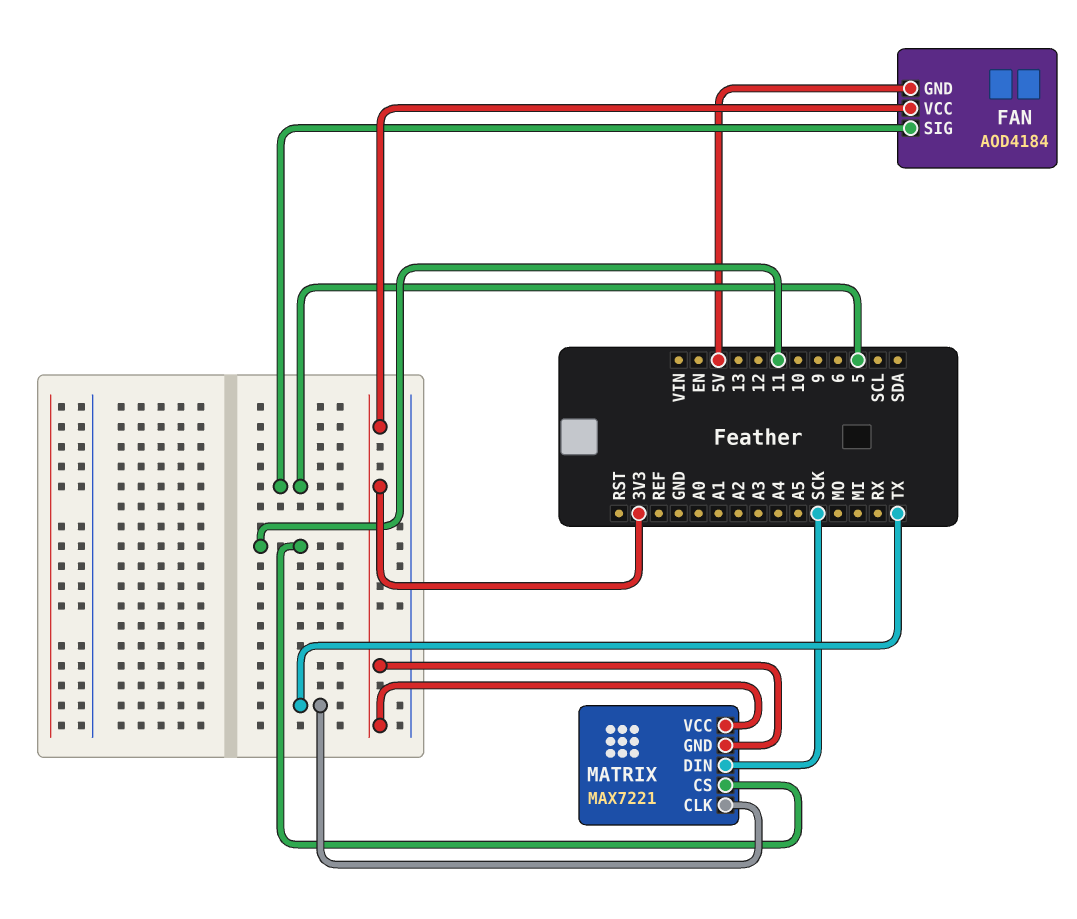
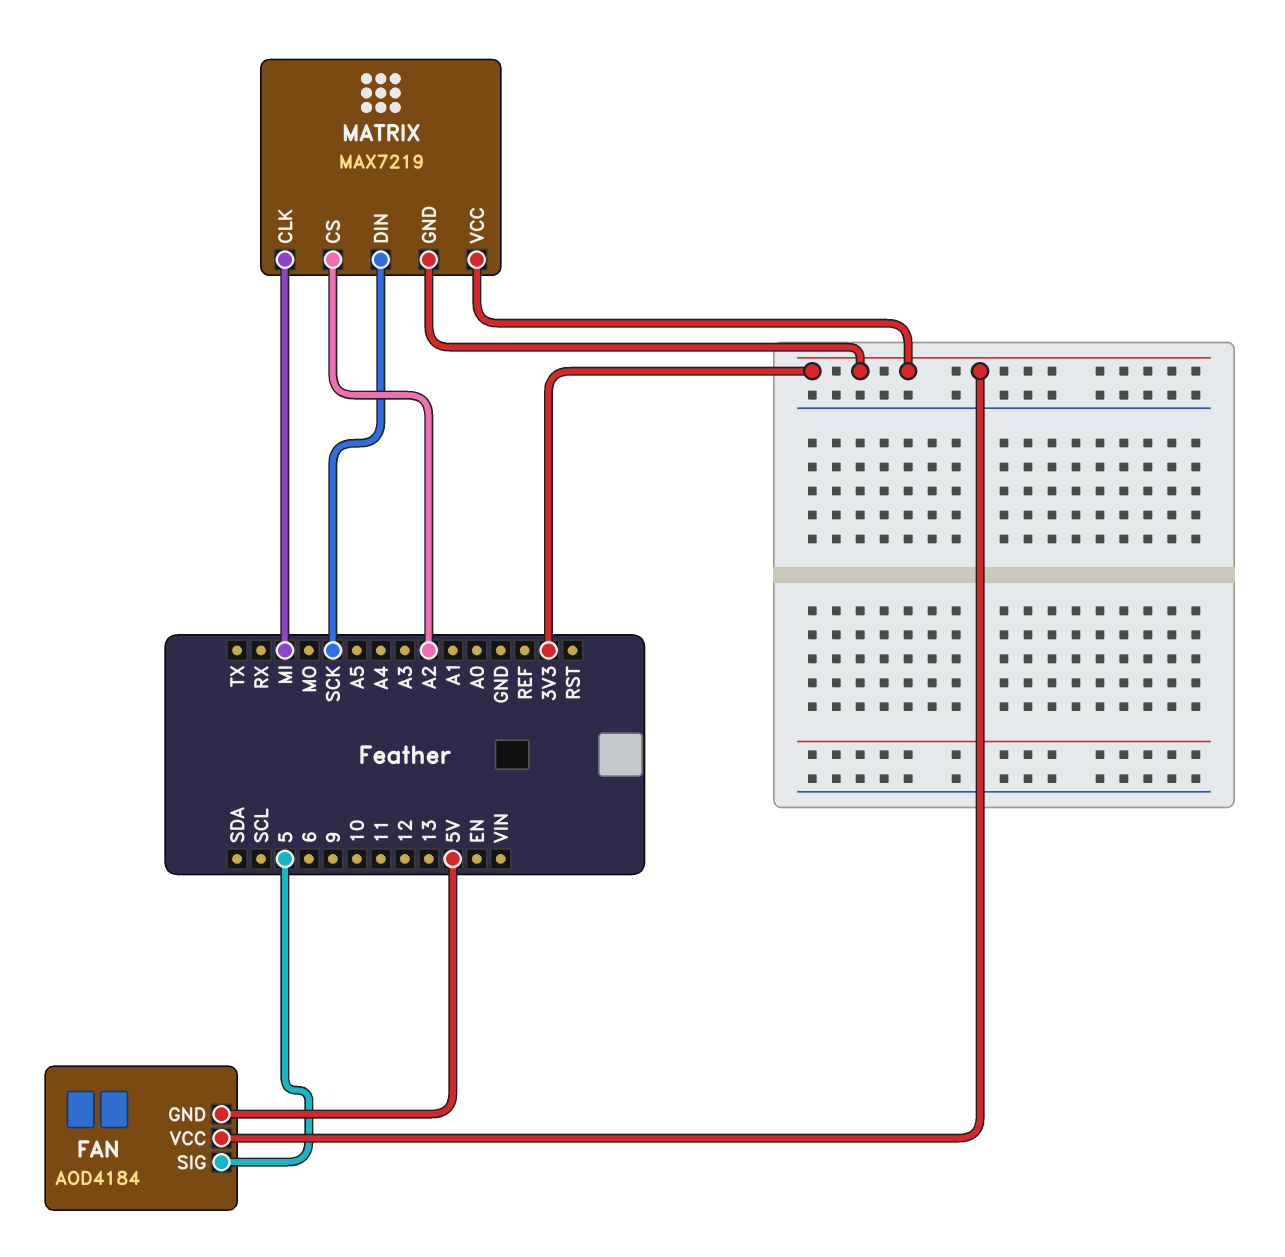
MATRIX: MAX7221 -> MAX7219
MATRIX pin CLK: TX -> MI
MATRIX pin CS: 11 -> A2

